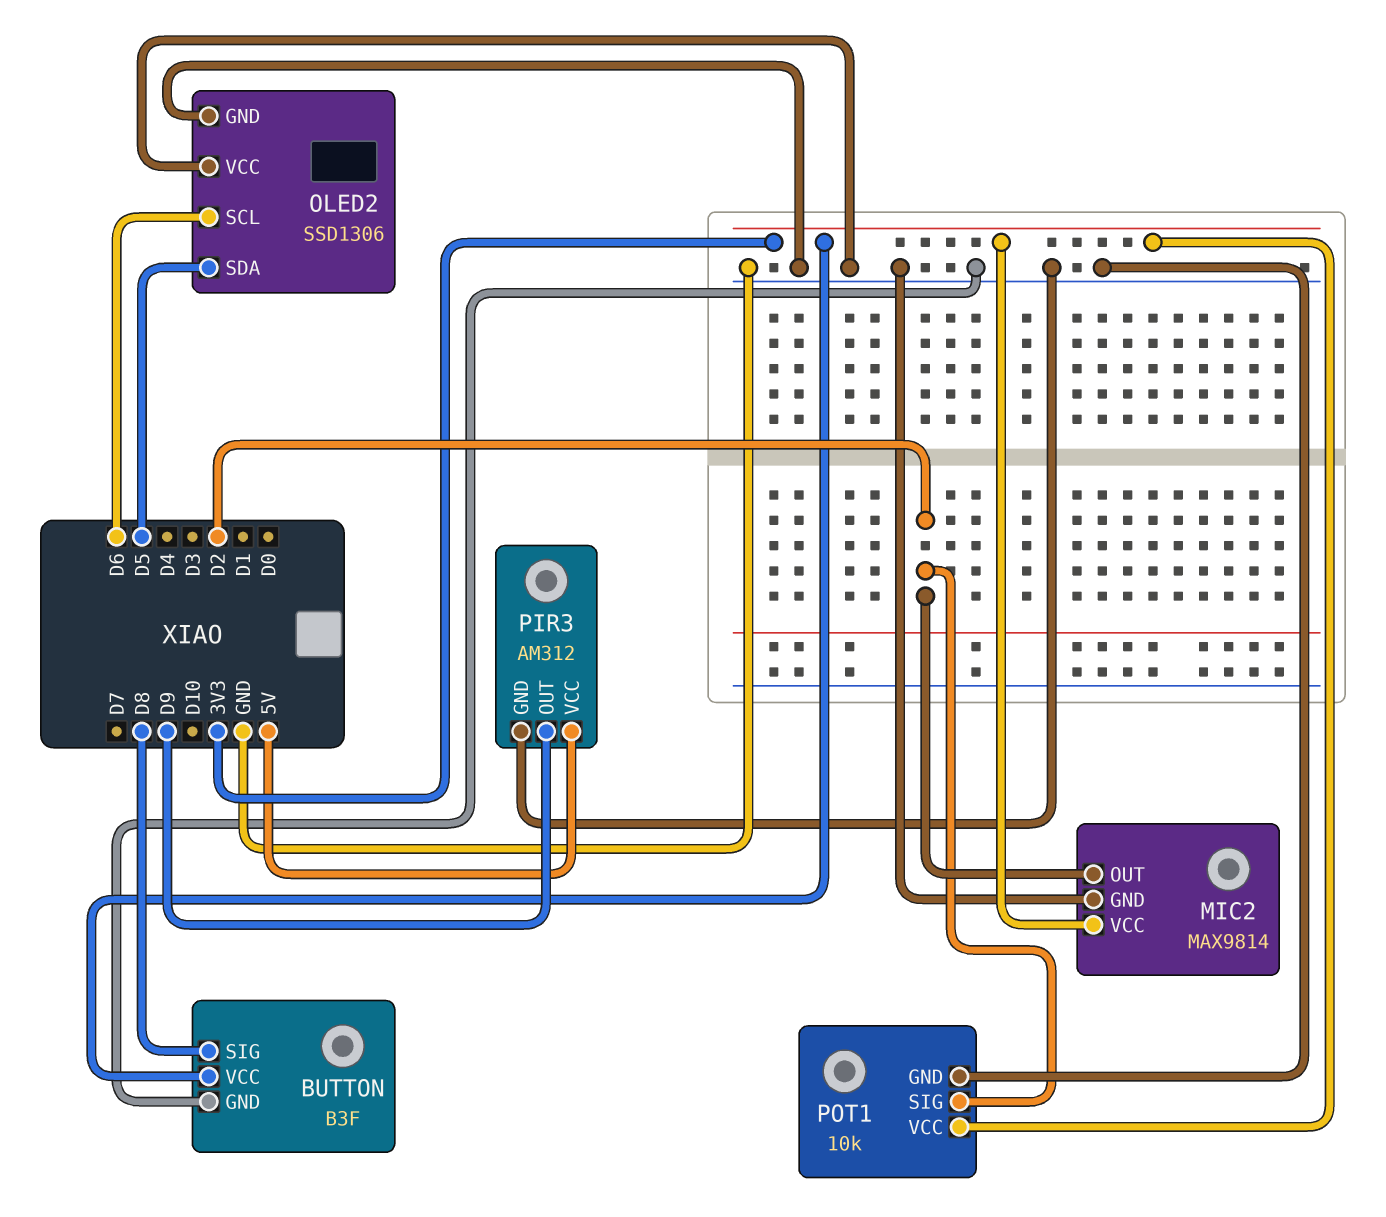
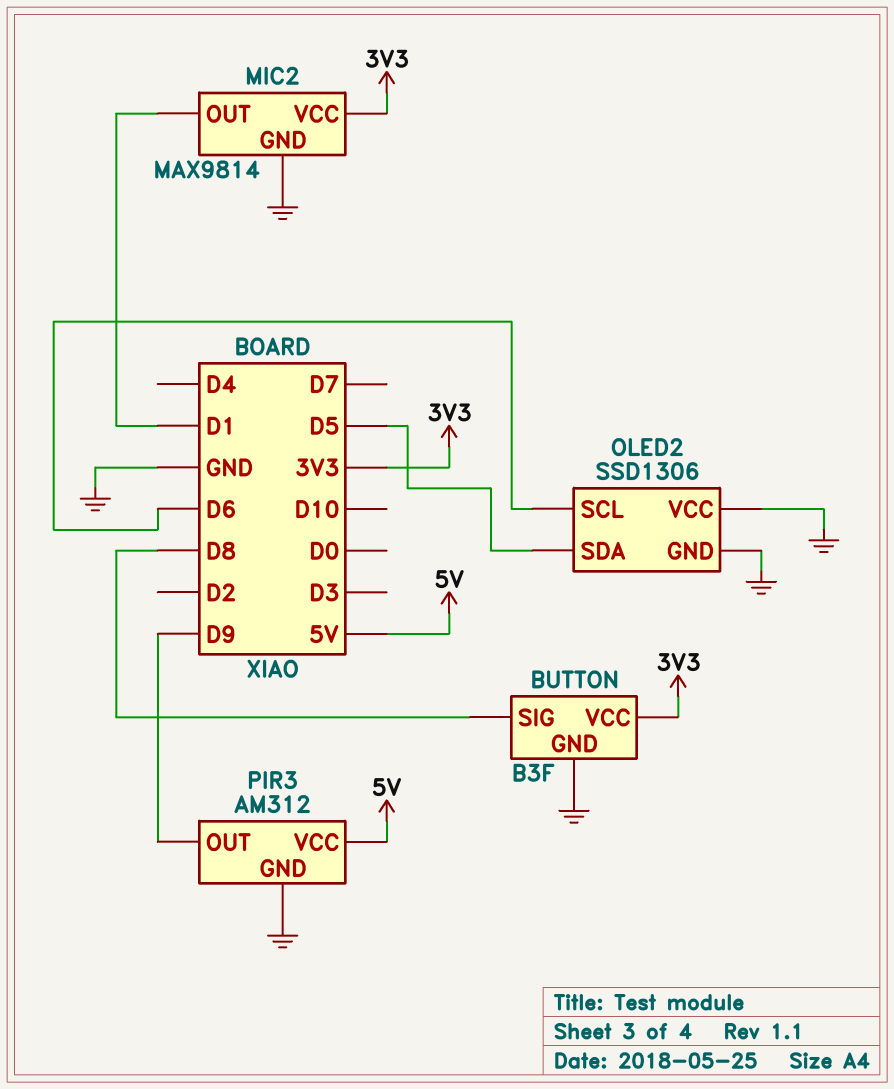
MIC2 pin OUT: D2 -> D1
POT1: 10k -> none
POT1 pin GND: GND -> none
POT1 pin SIG: D2 -> none
POT1 pin VCC: 3V3 -> none

